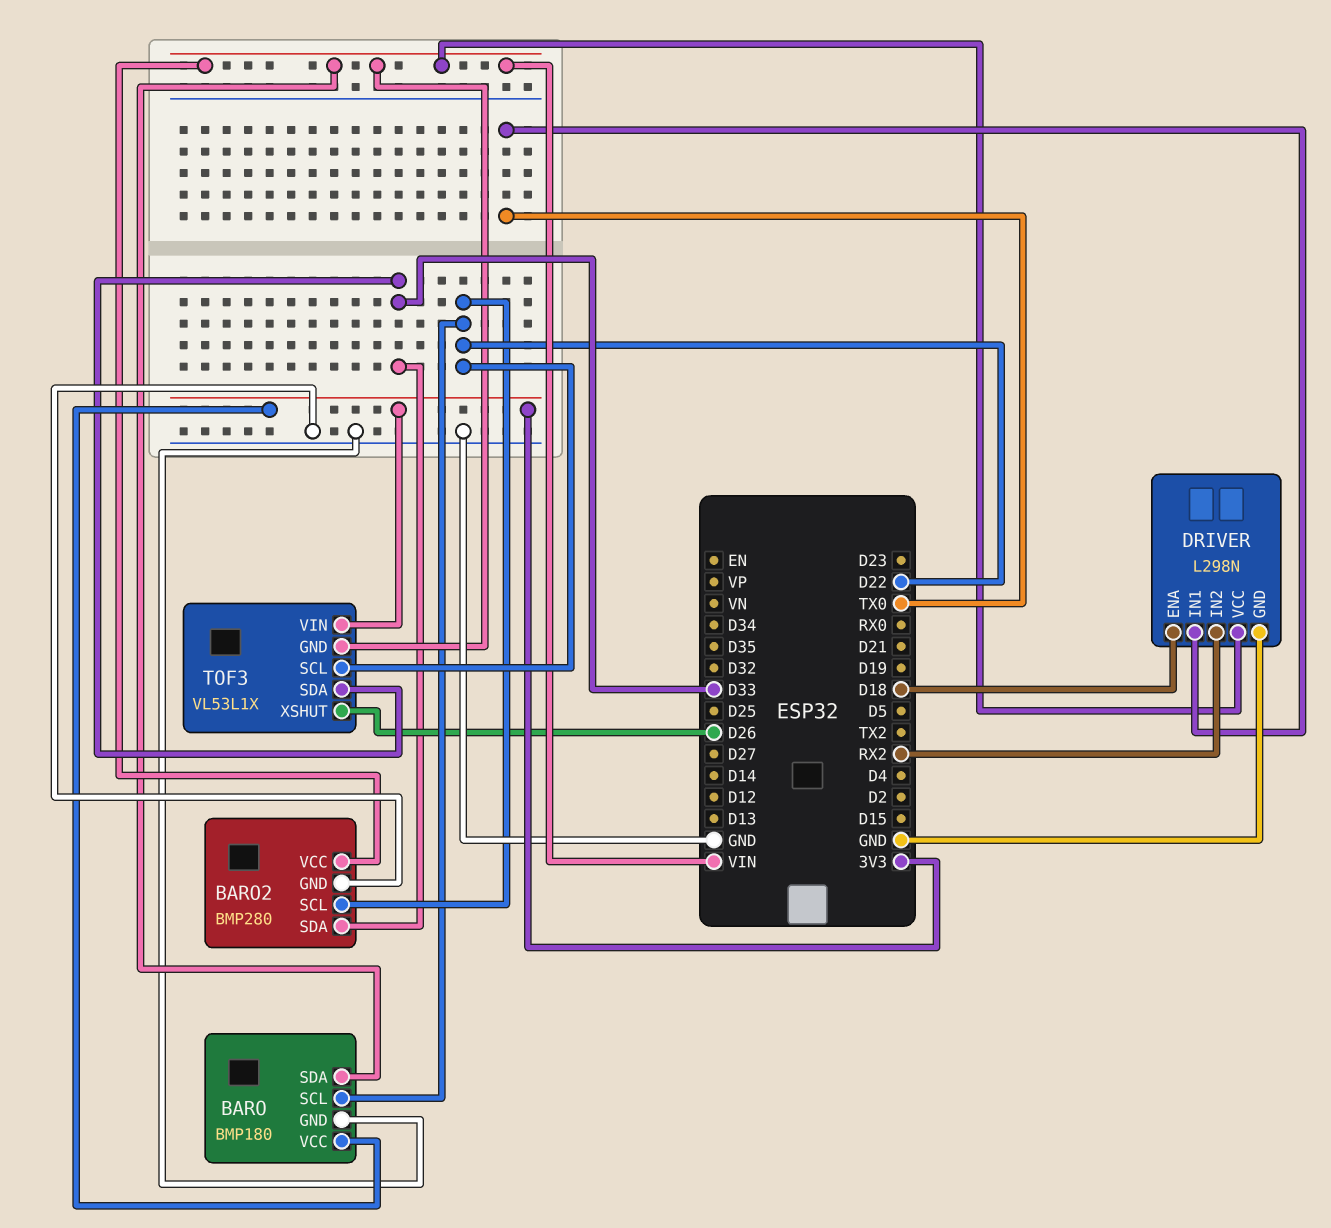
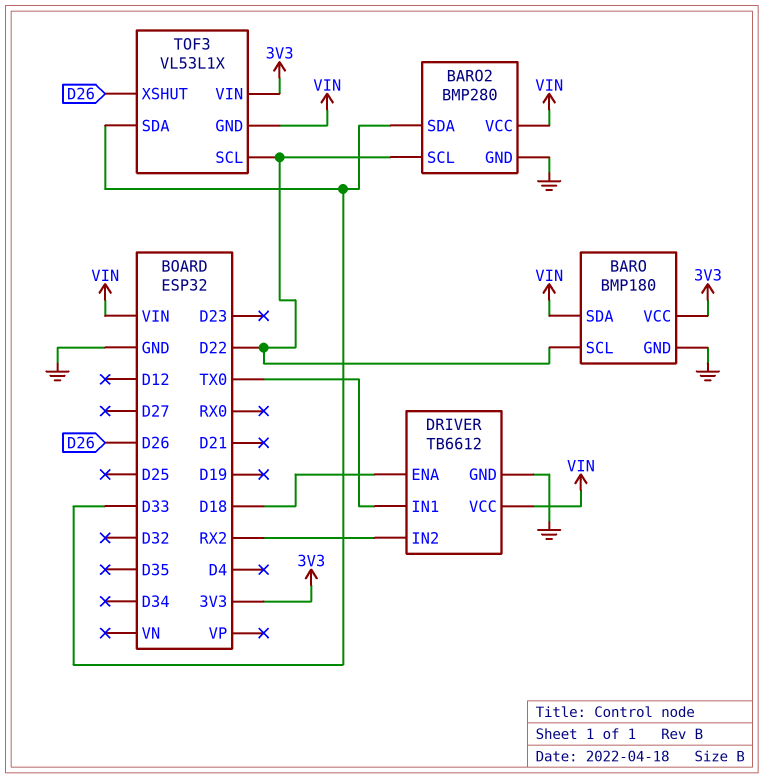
DRIVER: L298N -> TB6612

